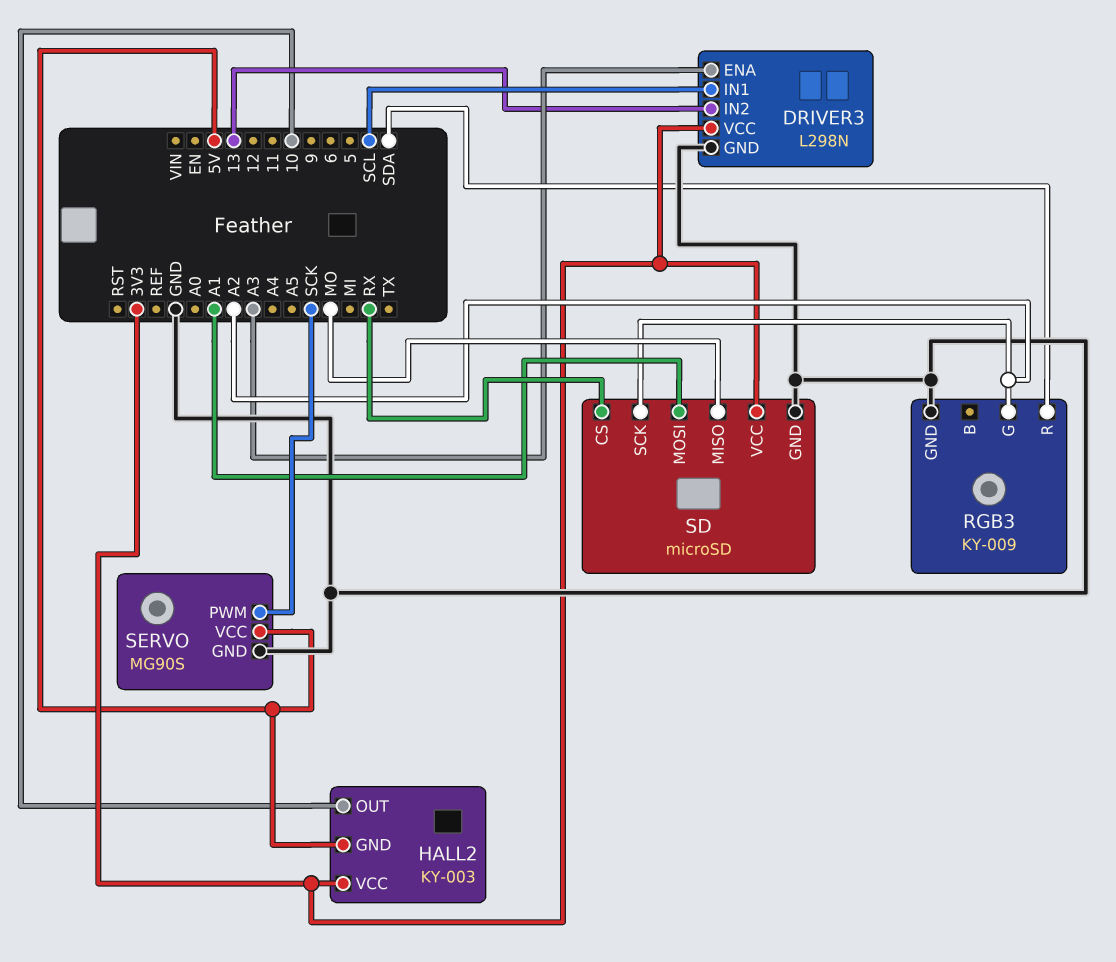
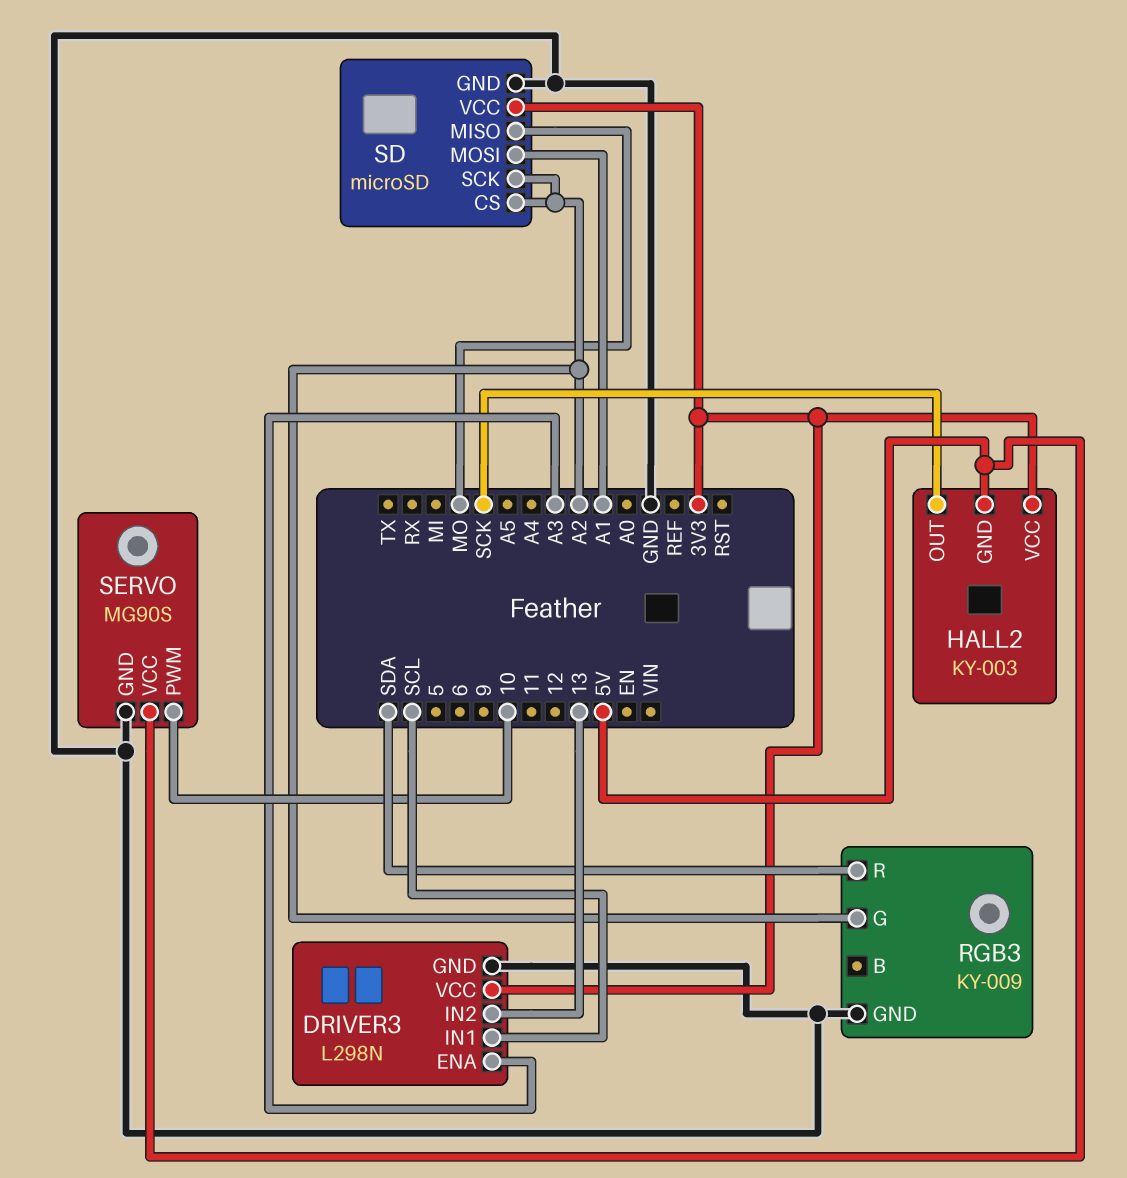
HALL2 pin OUT: 10 -> SCK
SD pin CS: RX -> A2
SERVO pin PWM: SCK -> 10

